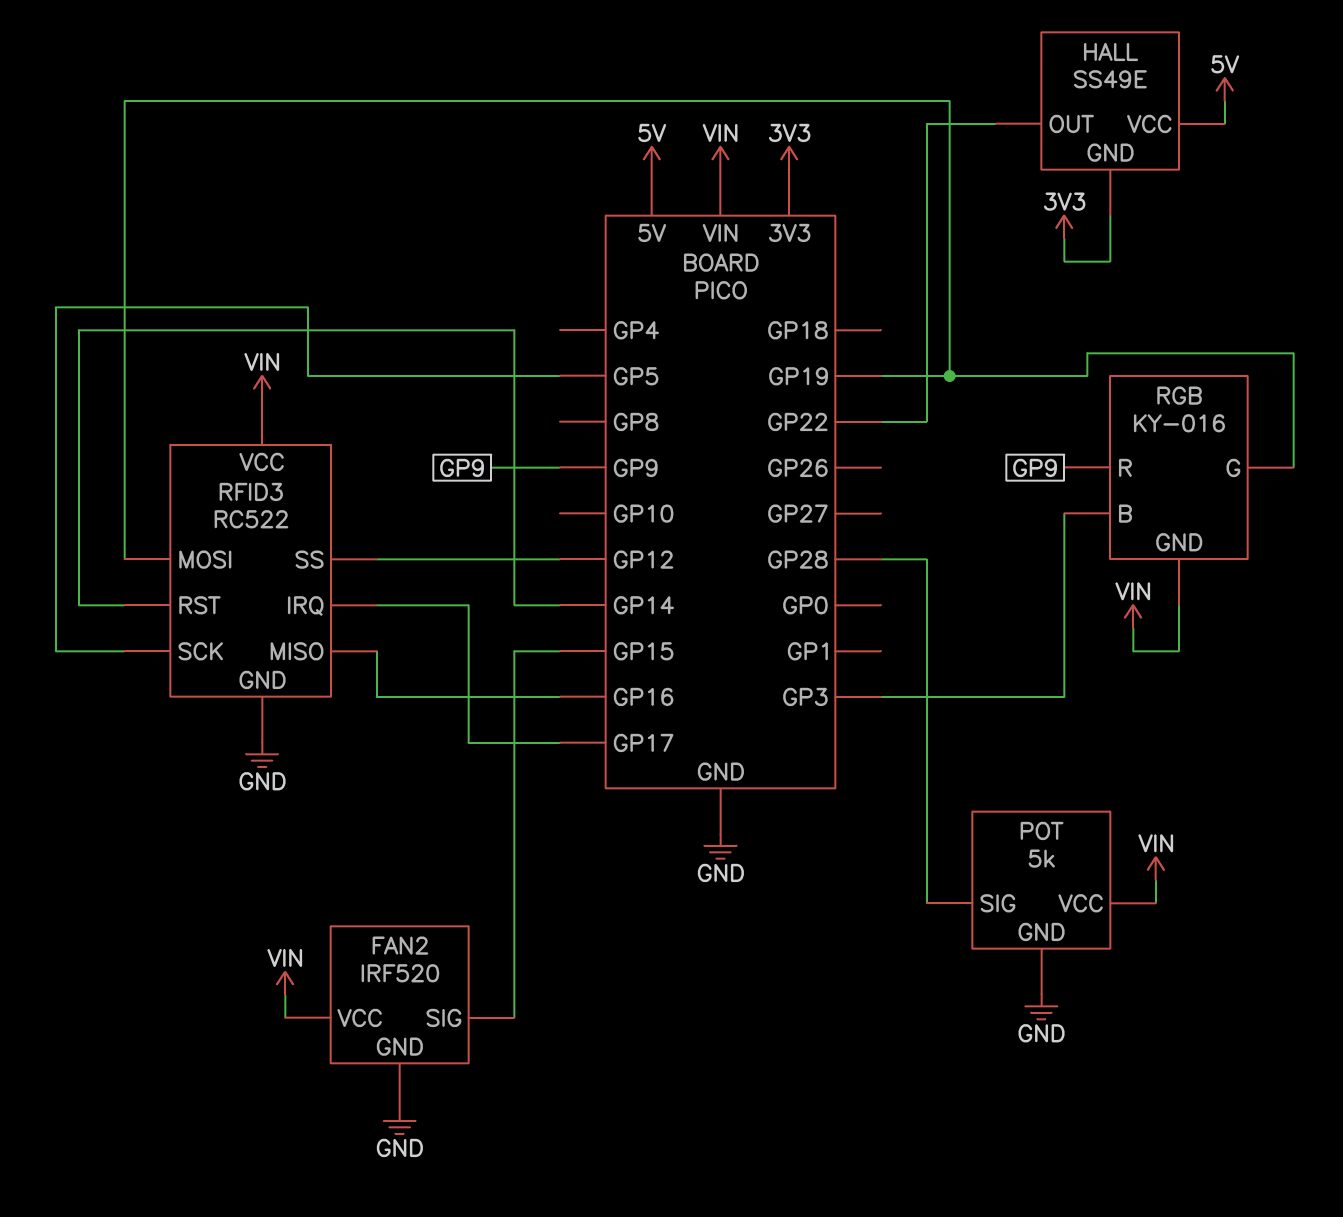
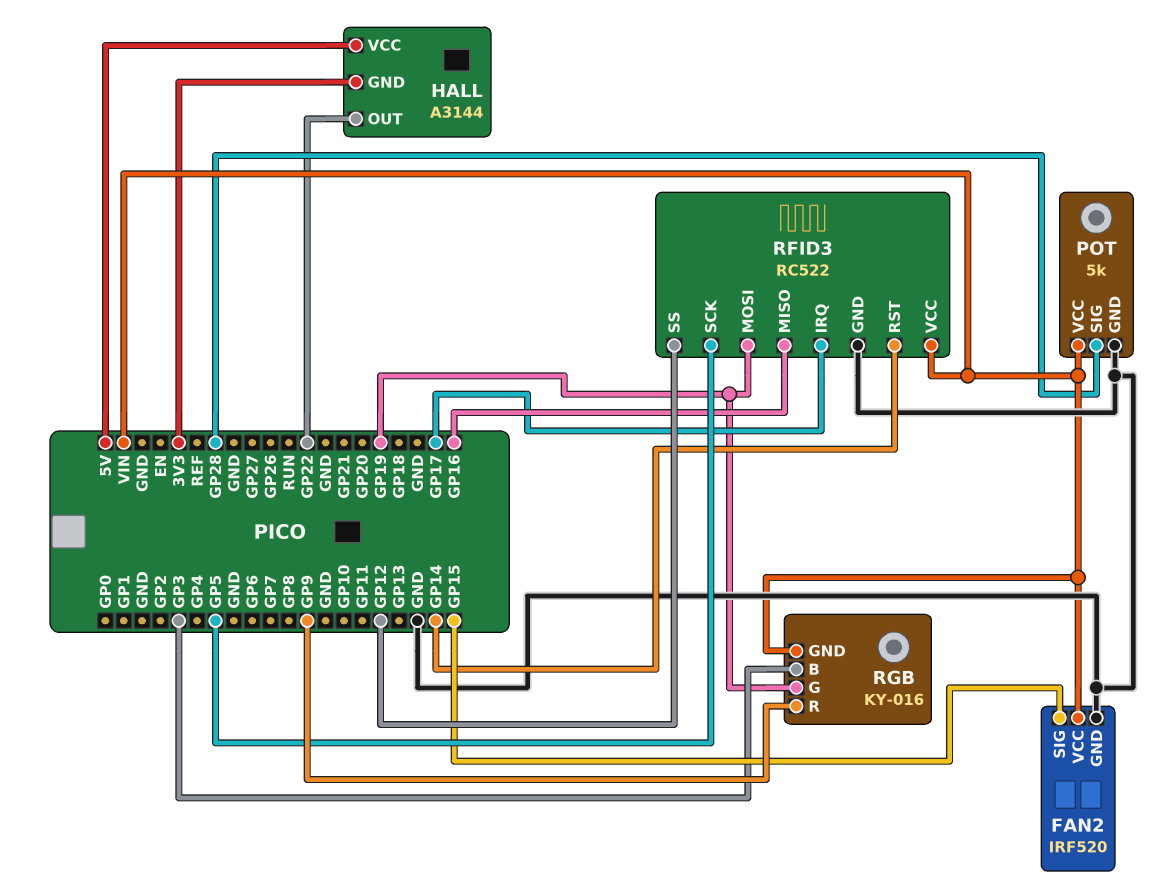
HALL: SS49E -> A3144

